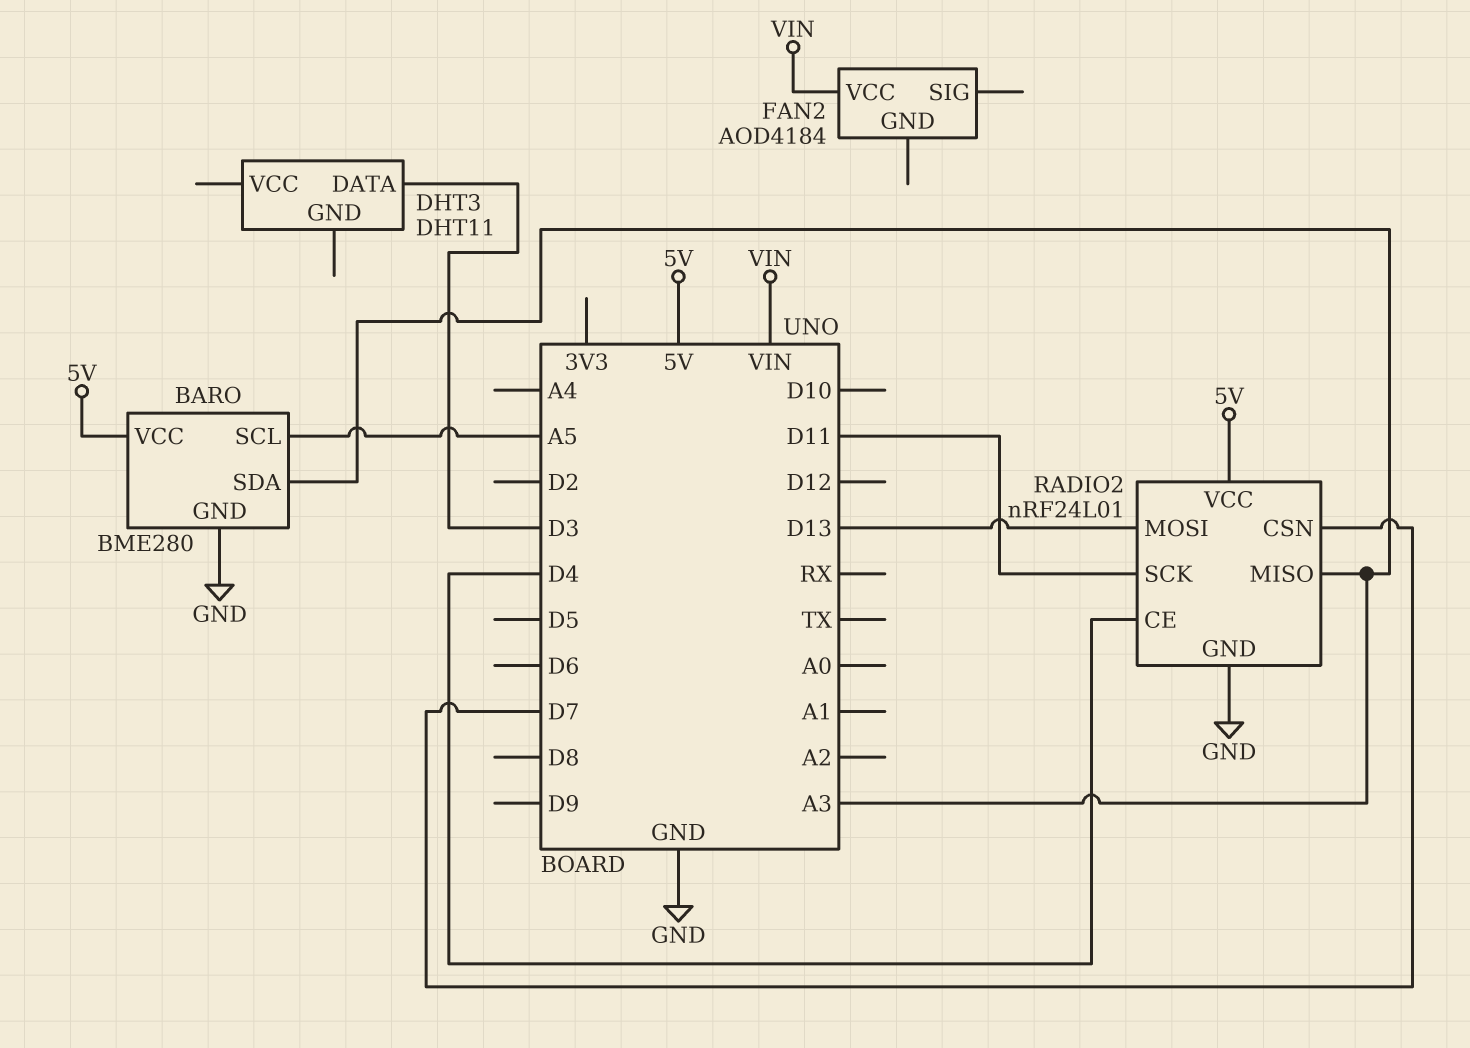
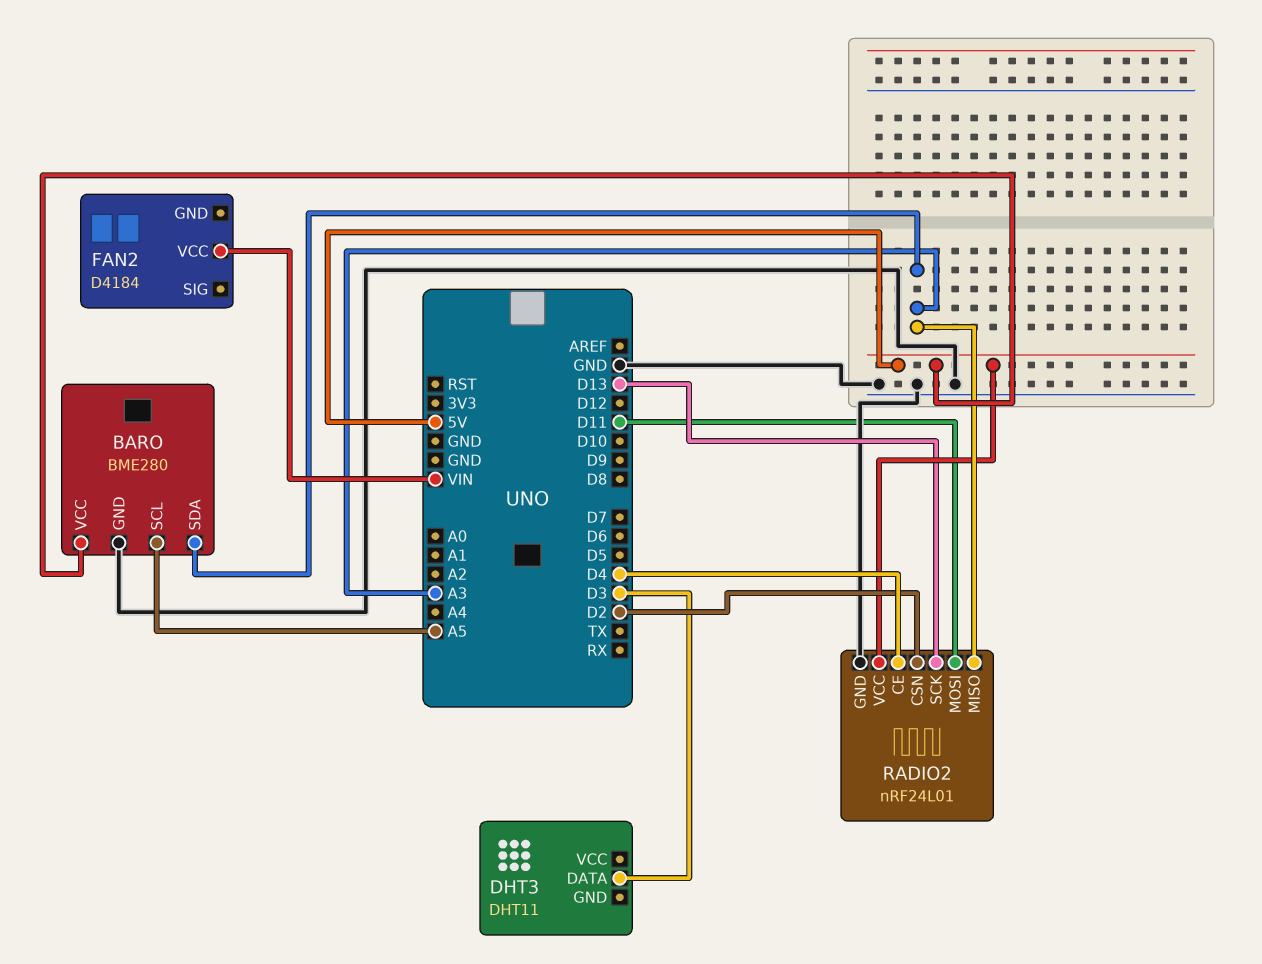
FAN2: AOD4184 -> D4184
RADIO2 pin CSN: D7 -> D2
RADIO2 pin MOSI: D13 -> D11
RADIO2 pin SCK: D11 -> D13

